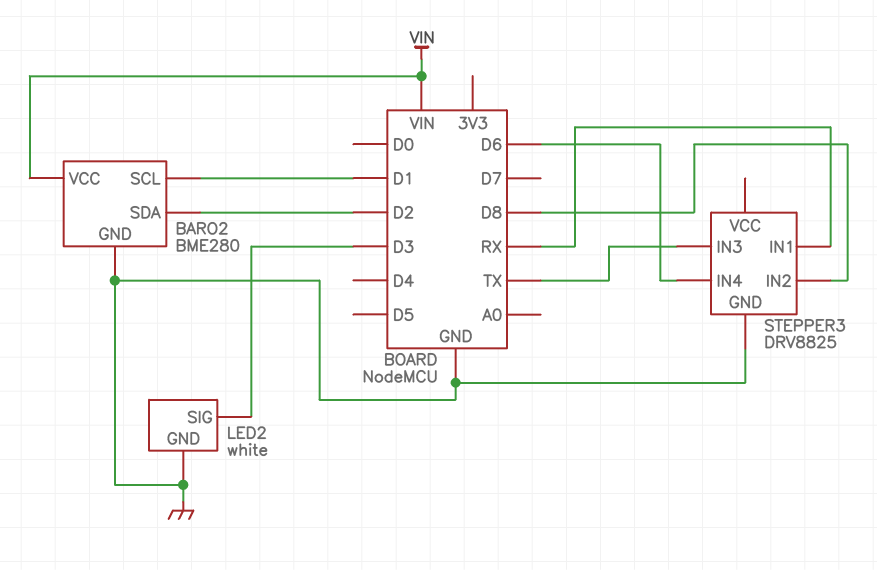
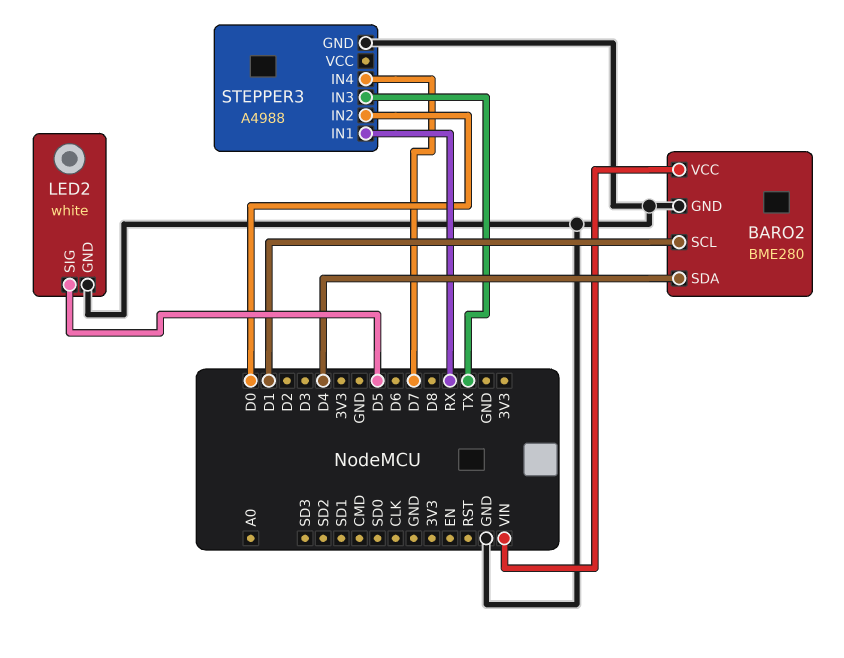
BARO2 pin SDA: D2 -> D4
LED2 pin SIG: D3 -> D5
STEPPER3: DRV8825 -> A4988
STEPPER3 pin IN2: D8 -> D0
STEPPER3 pin IN4: D6 -> D7

